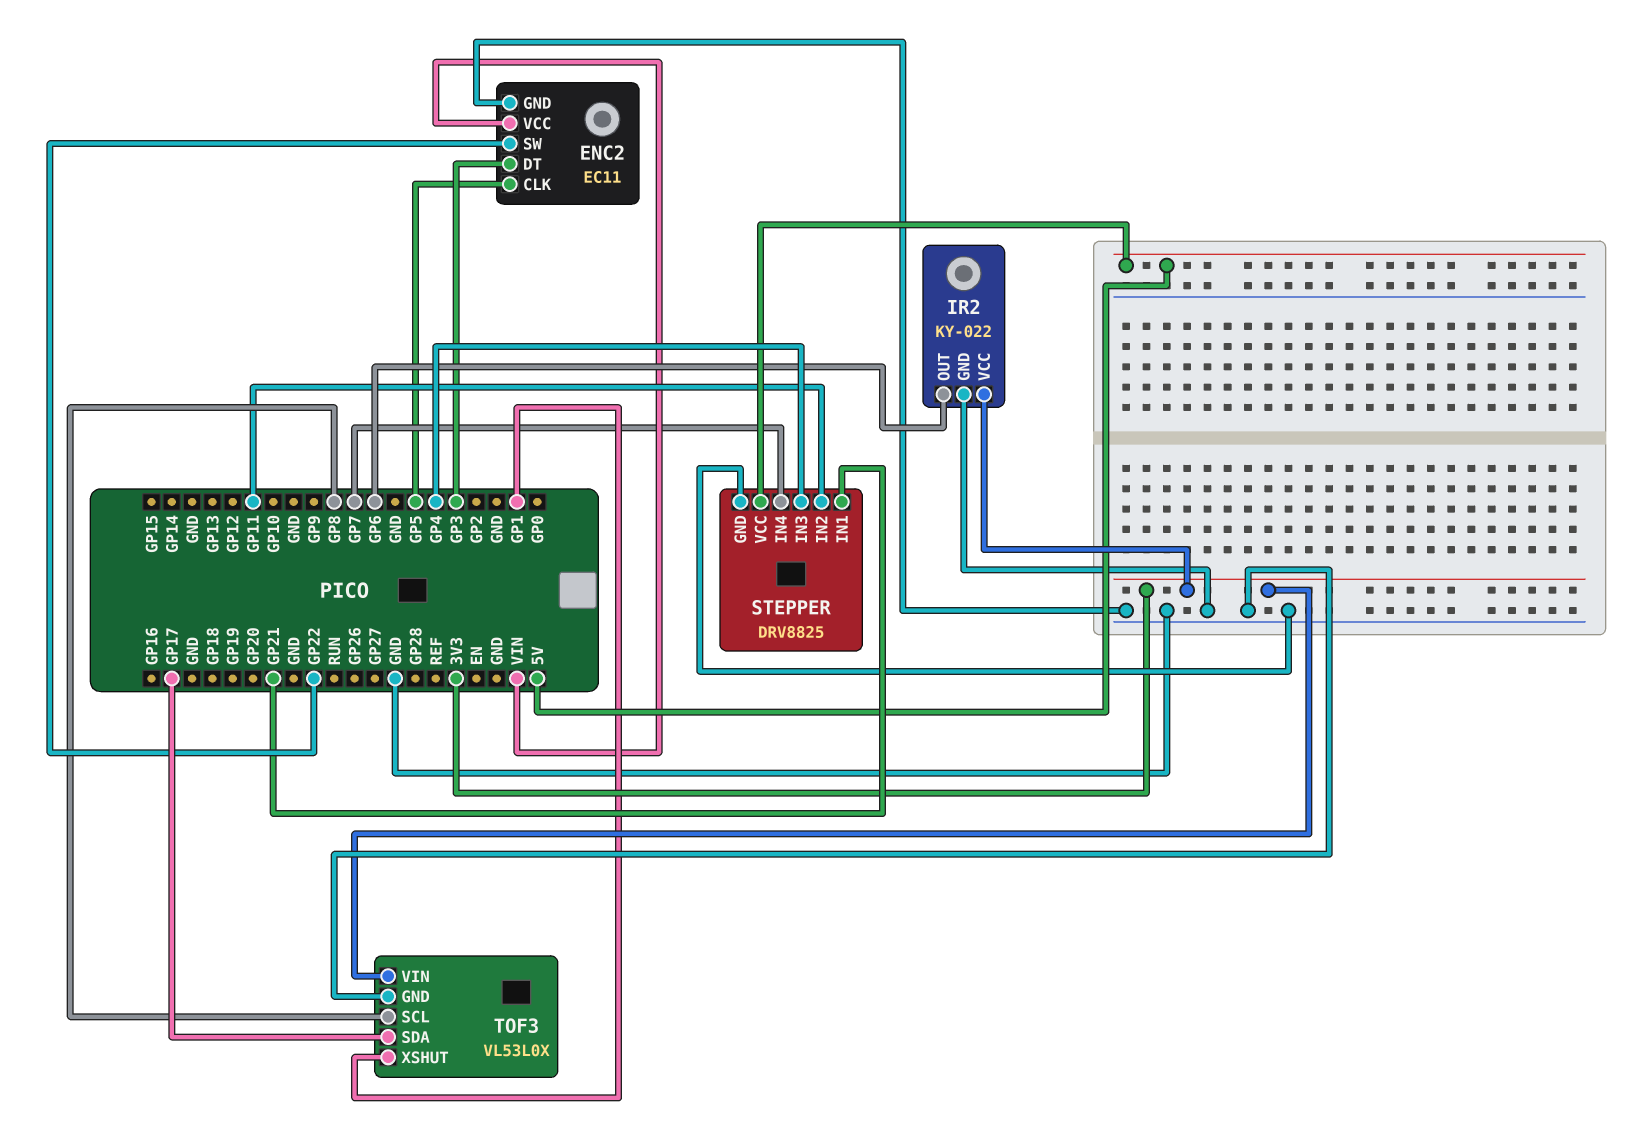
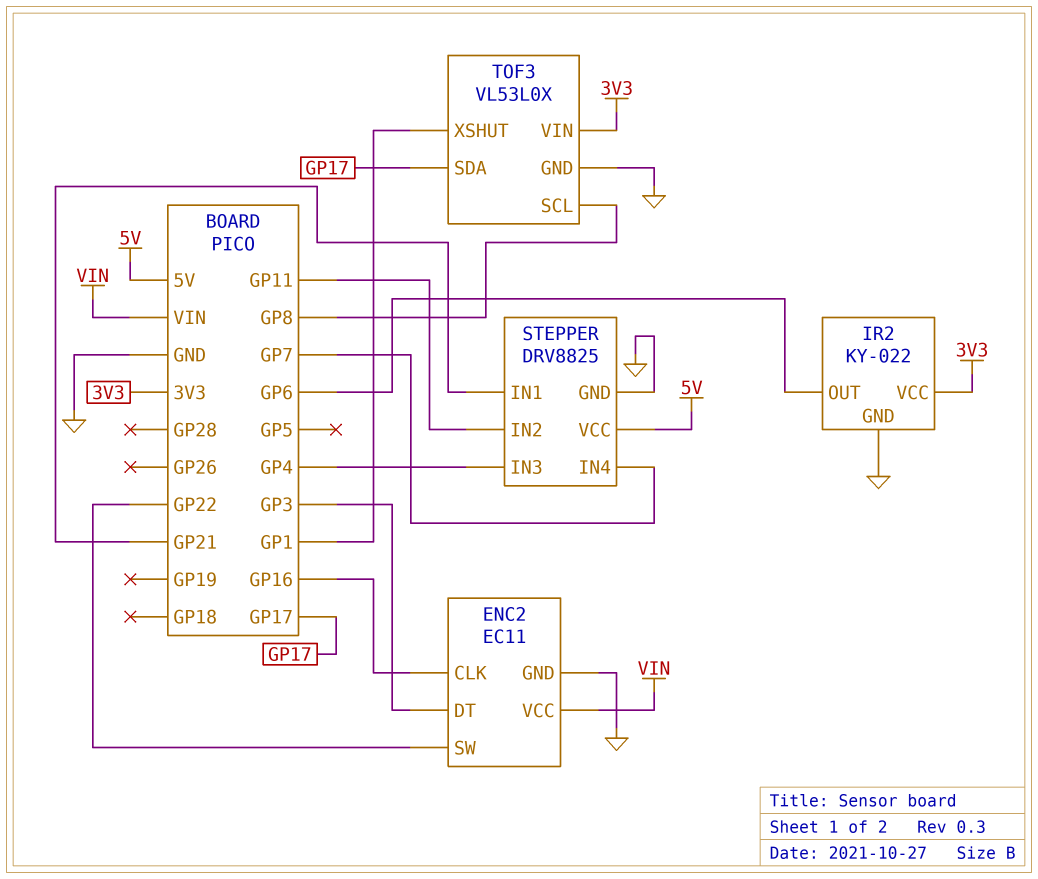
ENC2 pin CLK: GP5 -> GP16

